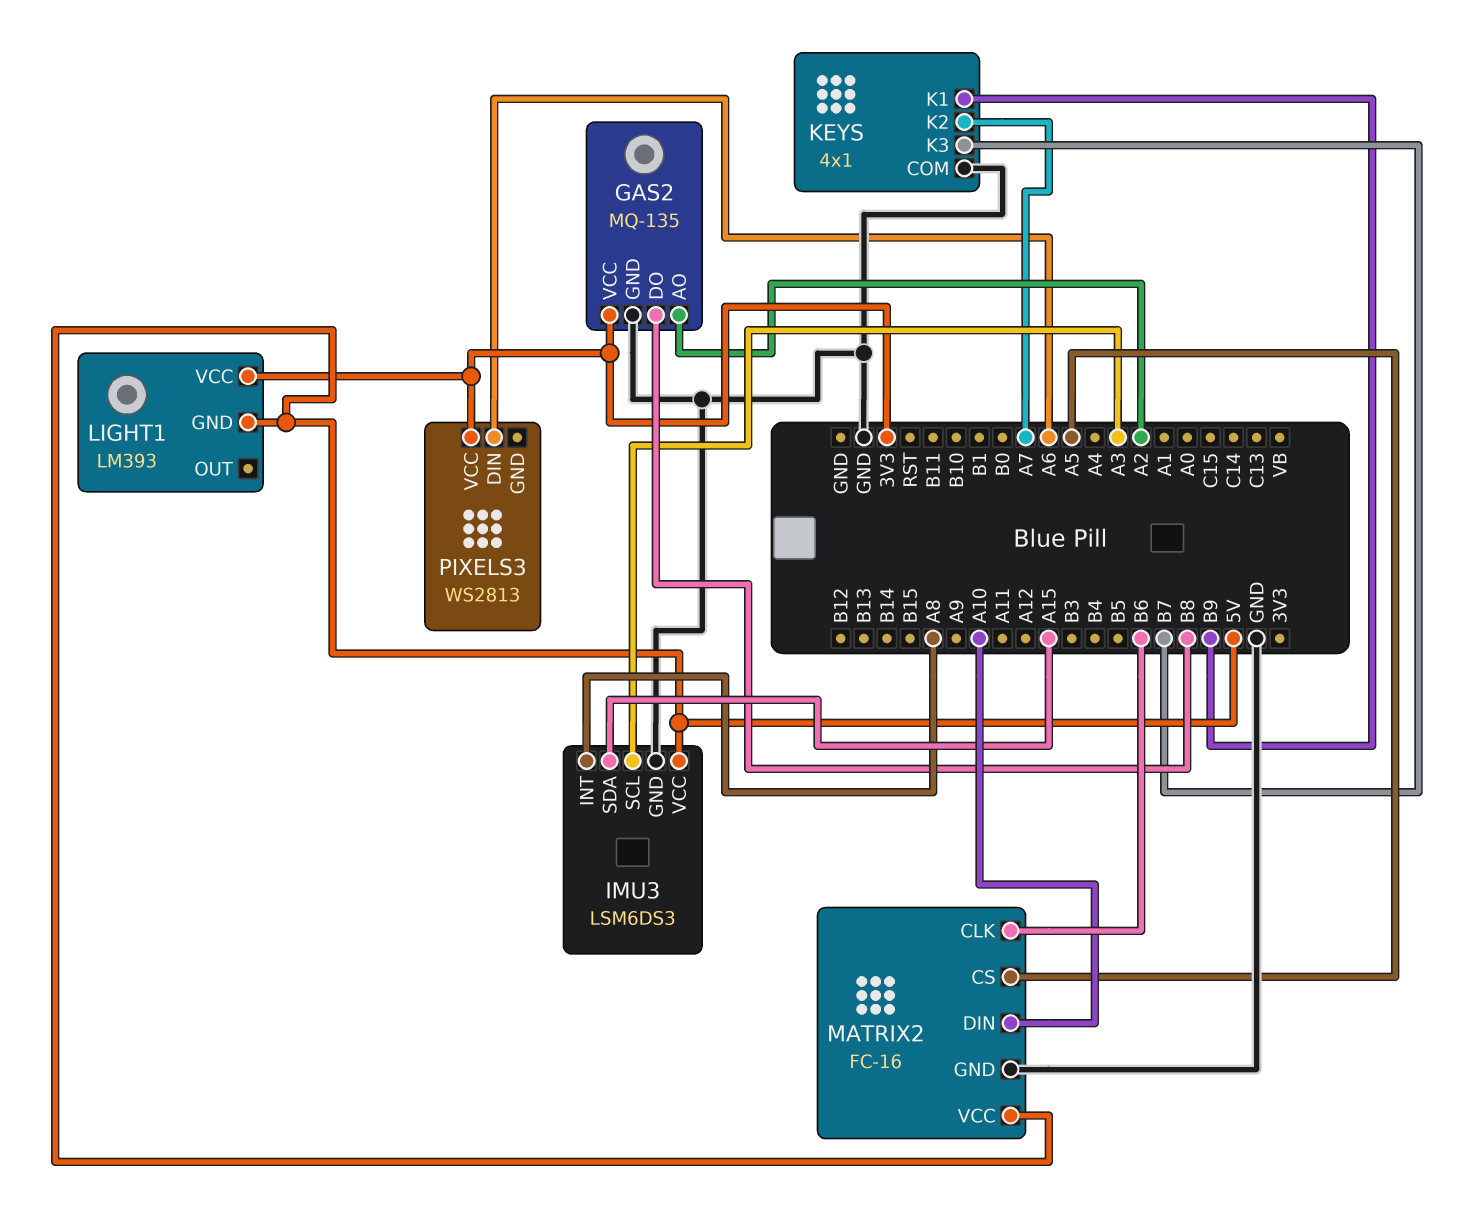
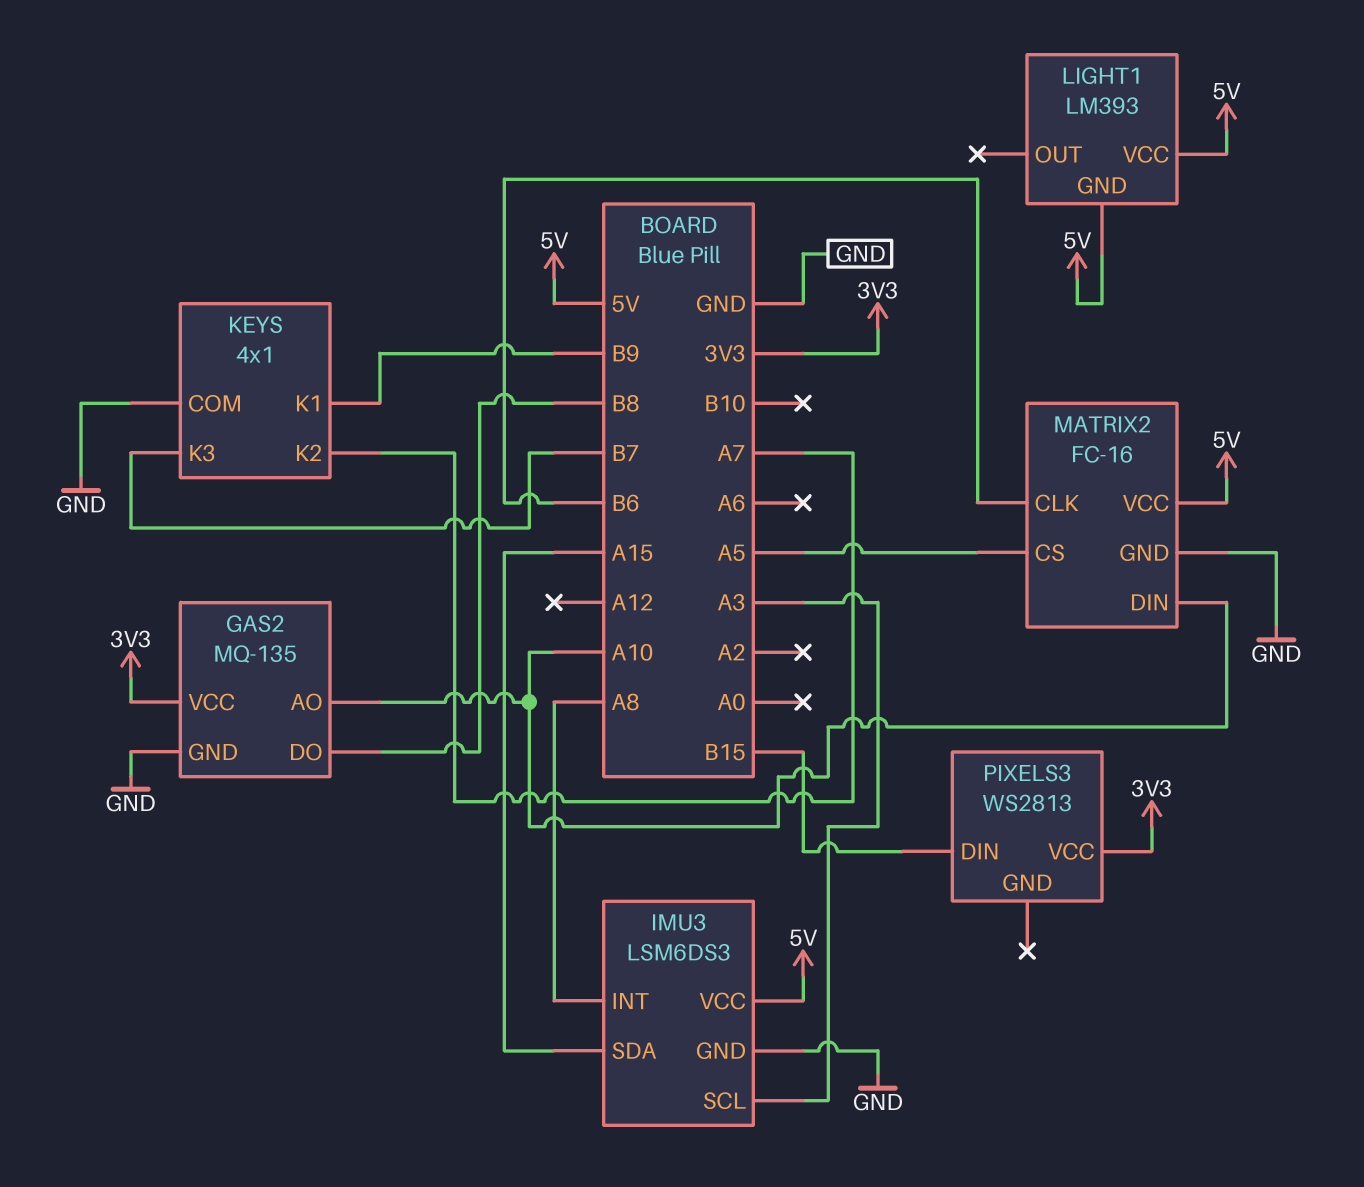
GAS2 pin AO: A2 -> A10
LIGHT1 pin VCC: 3V3 -> 5V
PIXELS3 pin DIN: A6 -> B15

